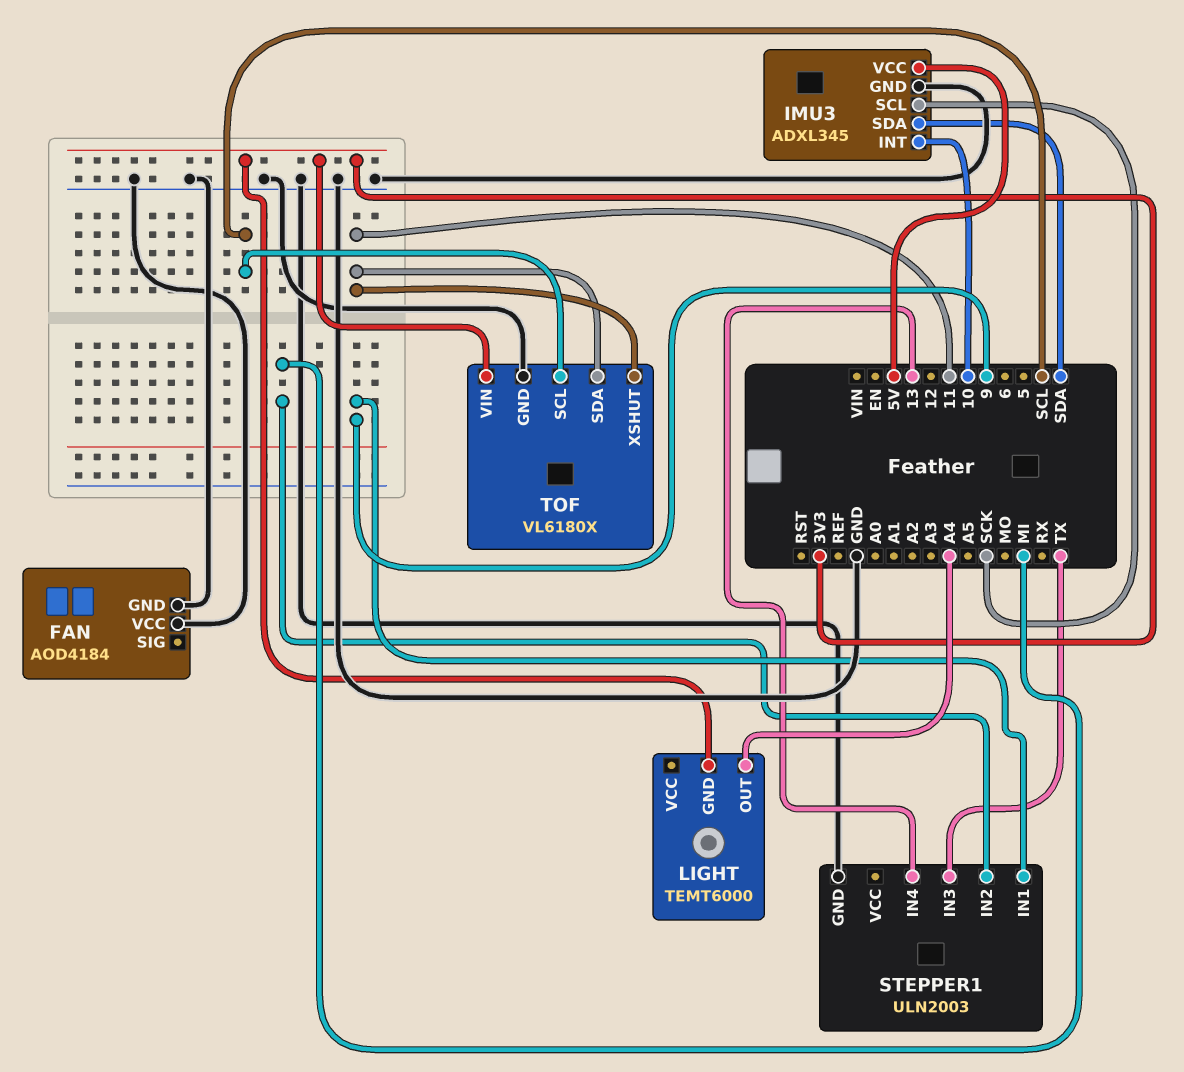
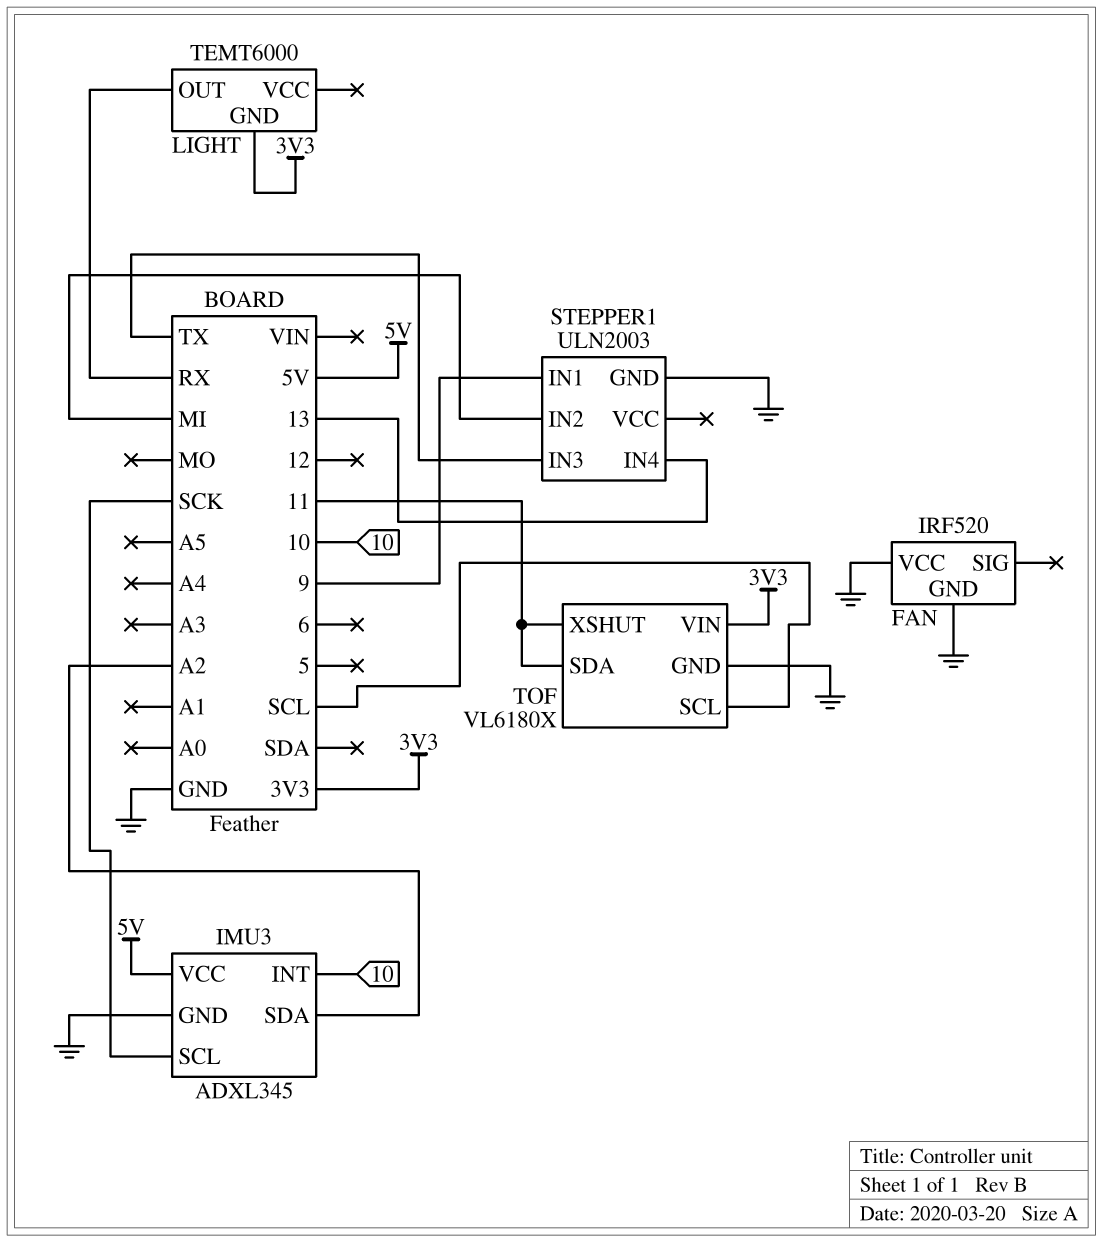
FAN: AOD4184 -> IRF520
IMU3 pin SDA: SDA -> A2
LIGHT pin OUT: A4 -> RX

